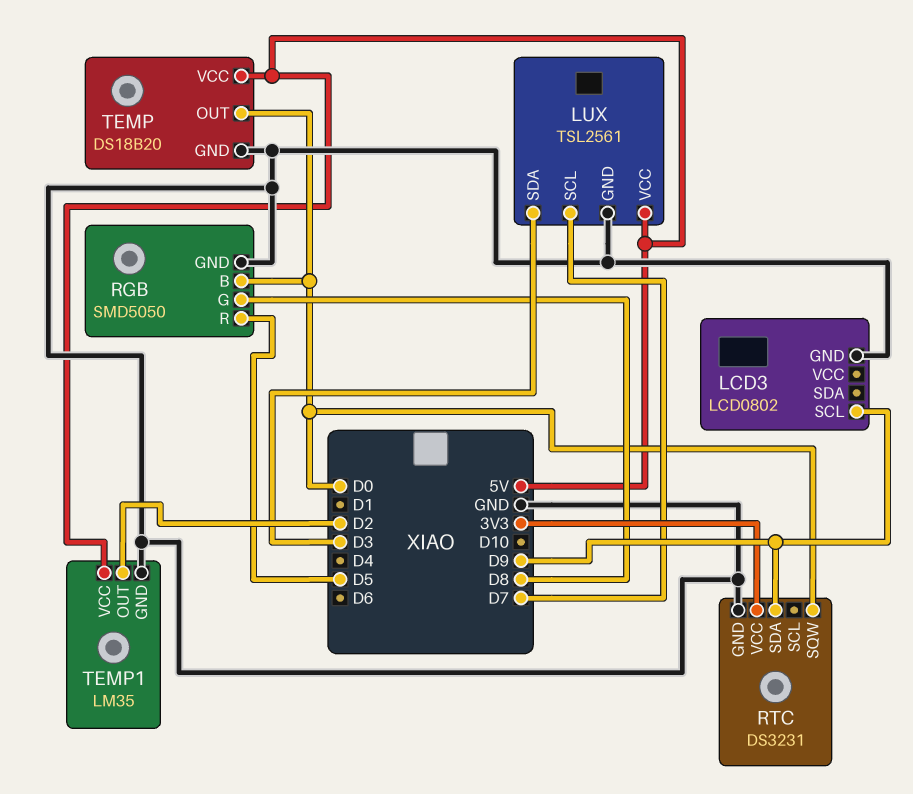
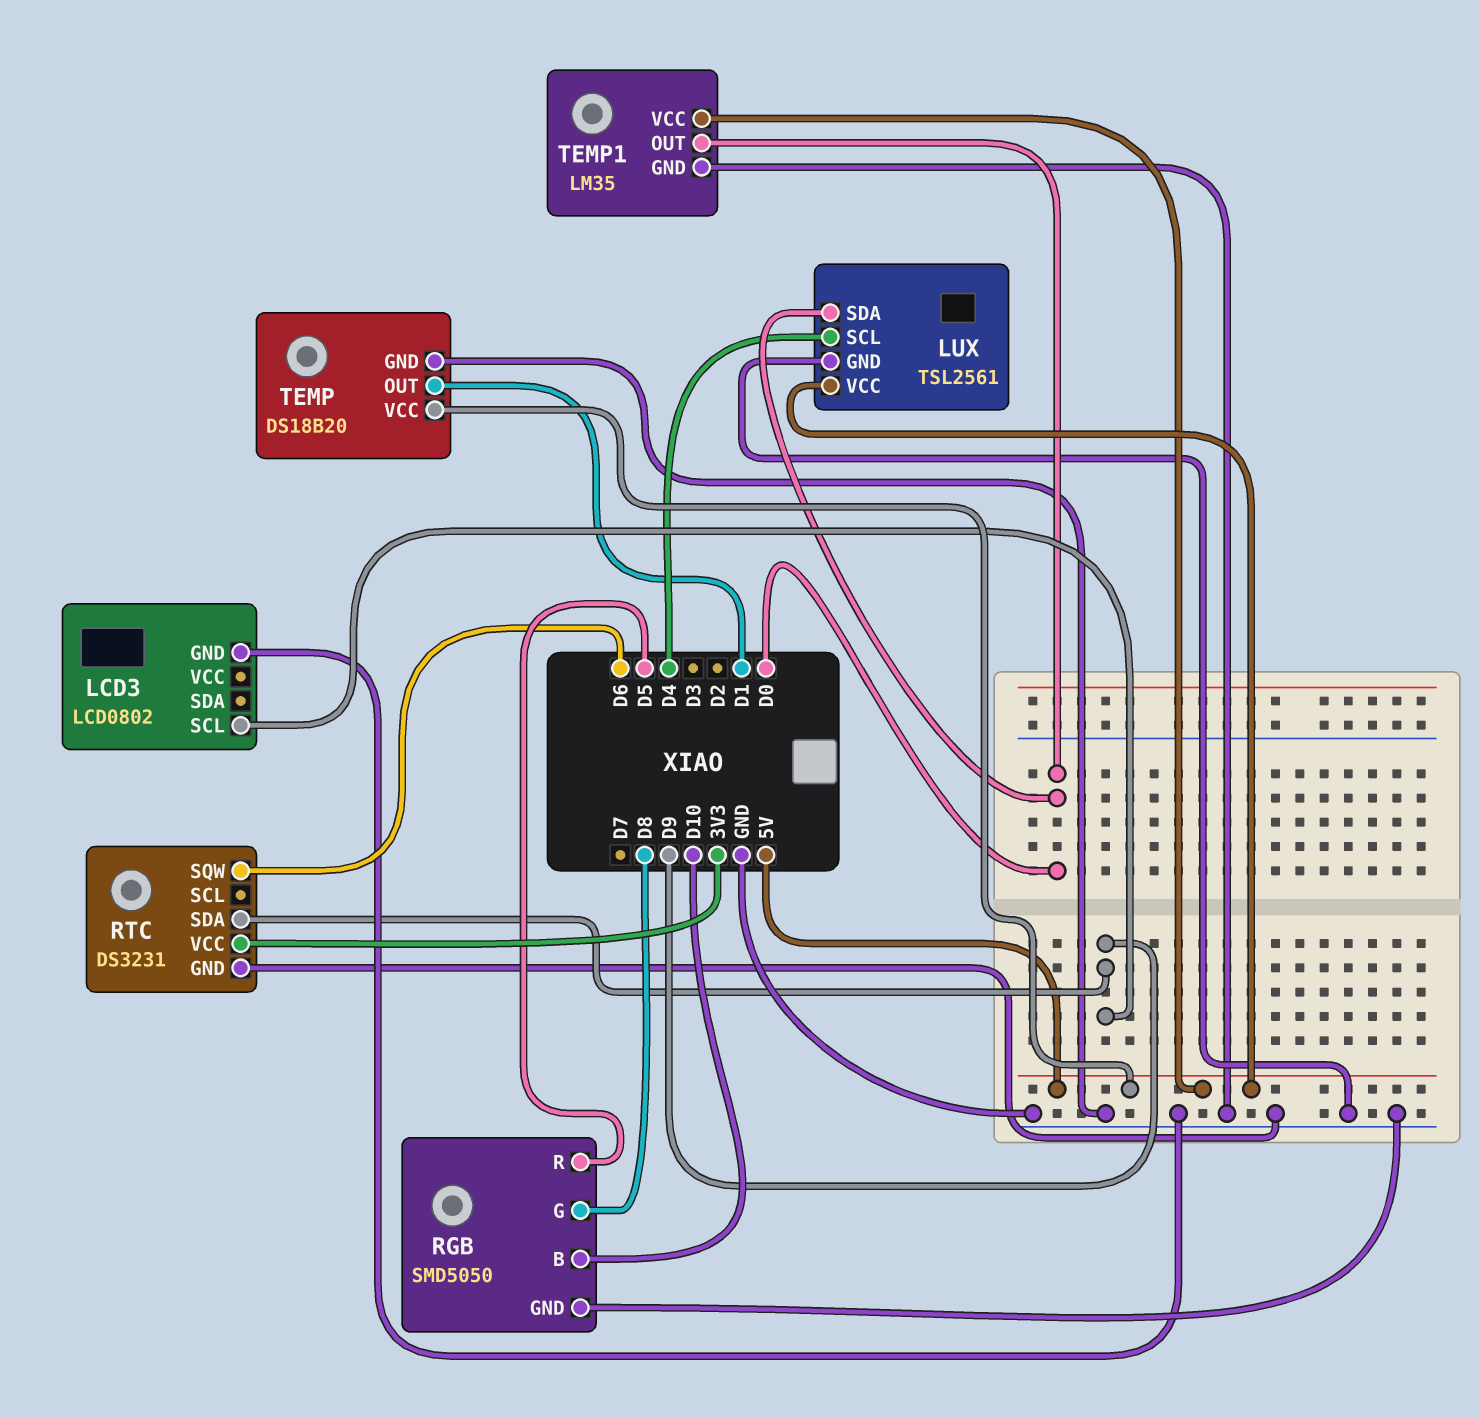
LUX pin SCL: D7 -> D4
LUX pin SDA: D3 -> D0
RGB pin B: D0 -> D10
RTC pin SQW: D0 -> D6
TEMP pin OUT: D0 -> D1
TEMP1 pin OUT: D2 -> D0

